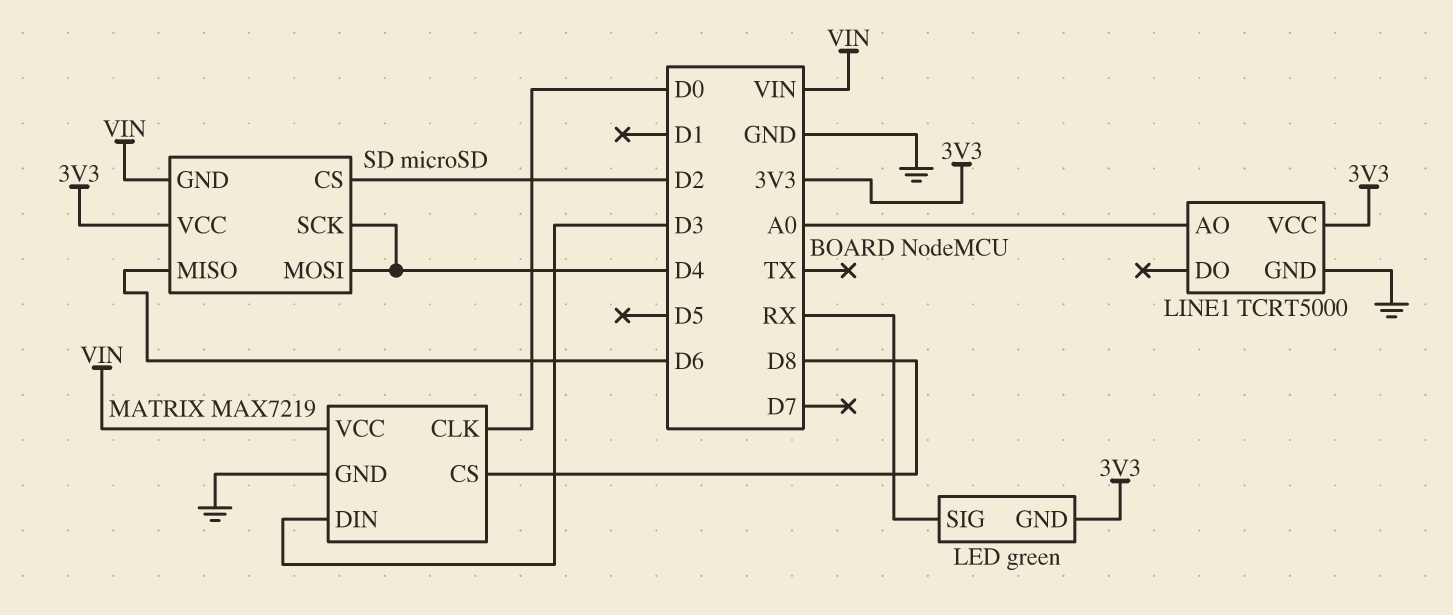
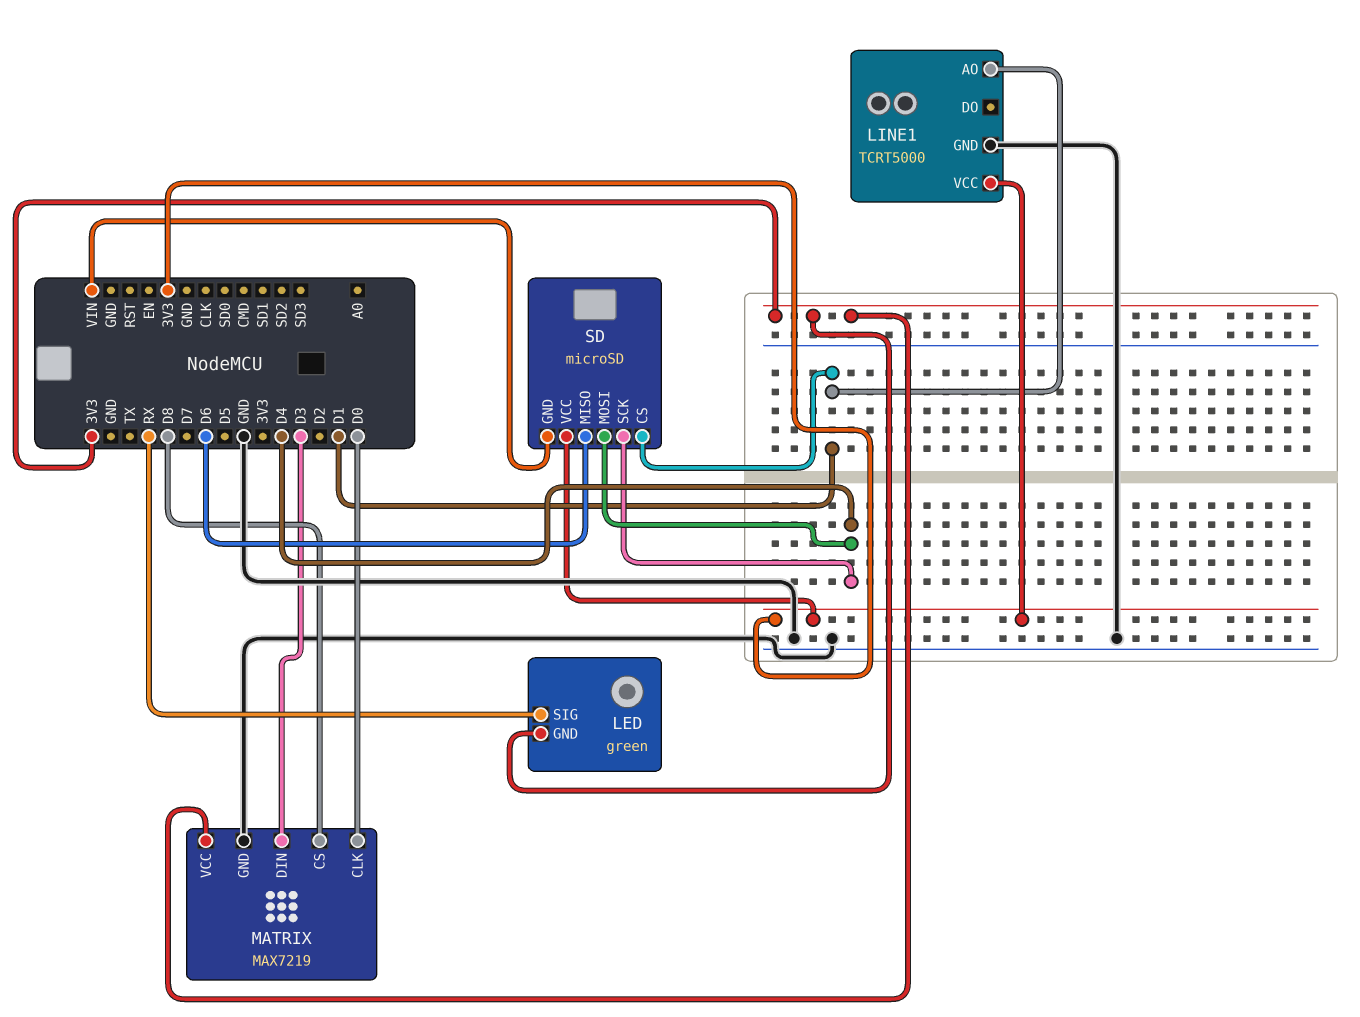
LINE1 pin AO: A0 -> D1
MATRIX pin VCC: VIN -> 3V3
SD pin CS: D2 -> D1

